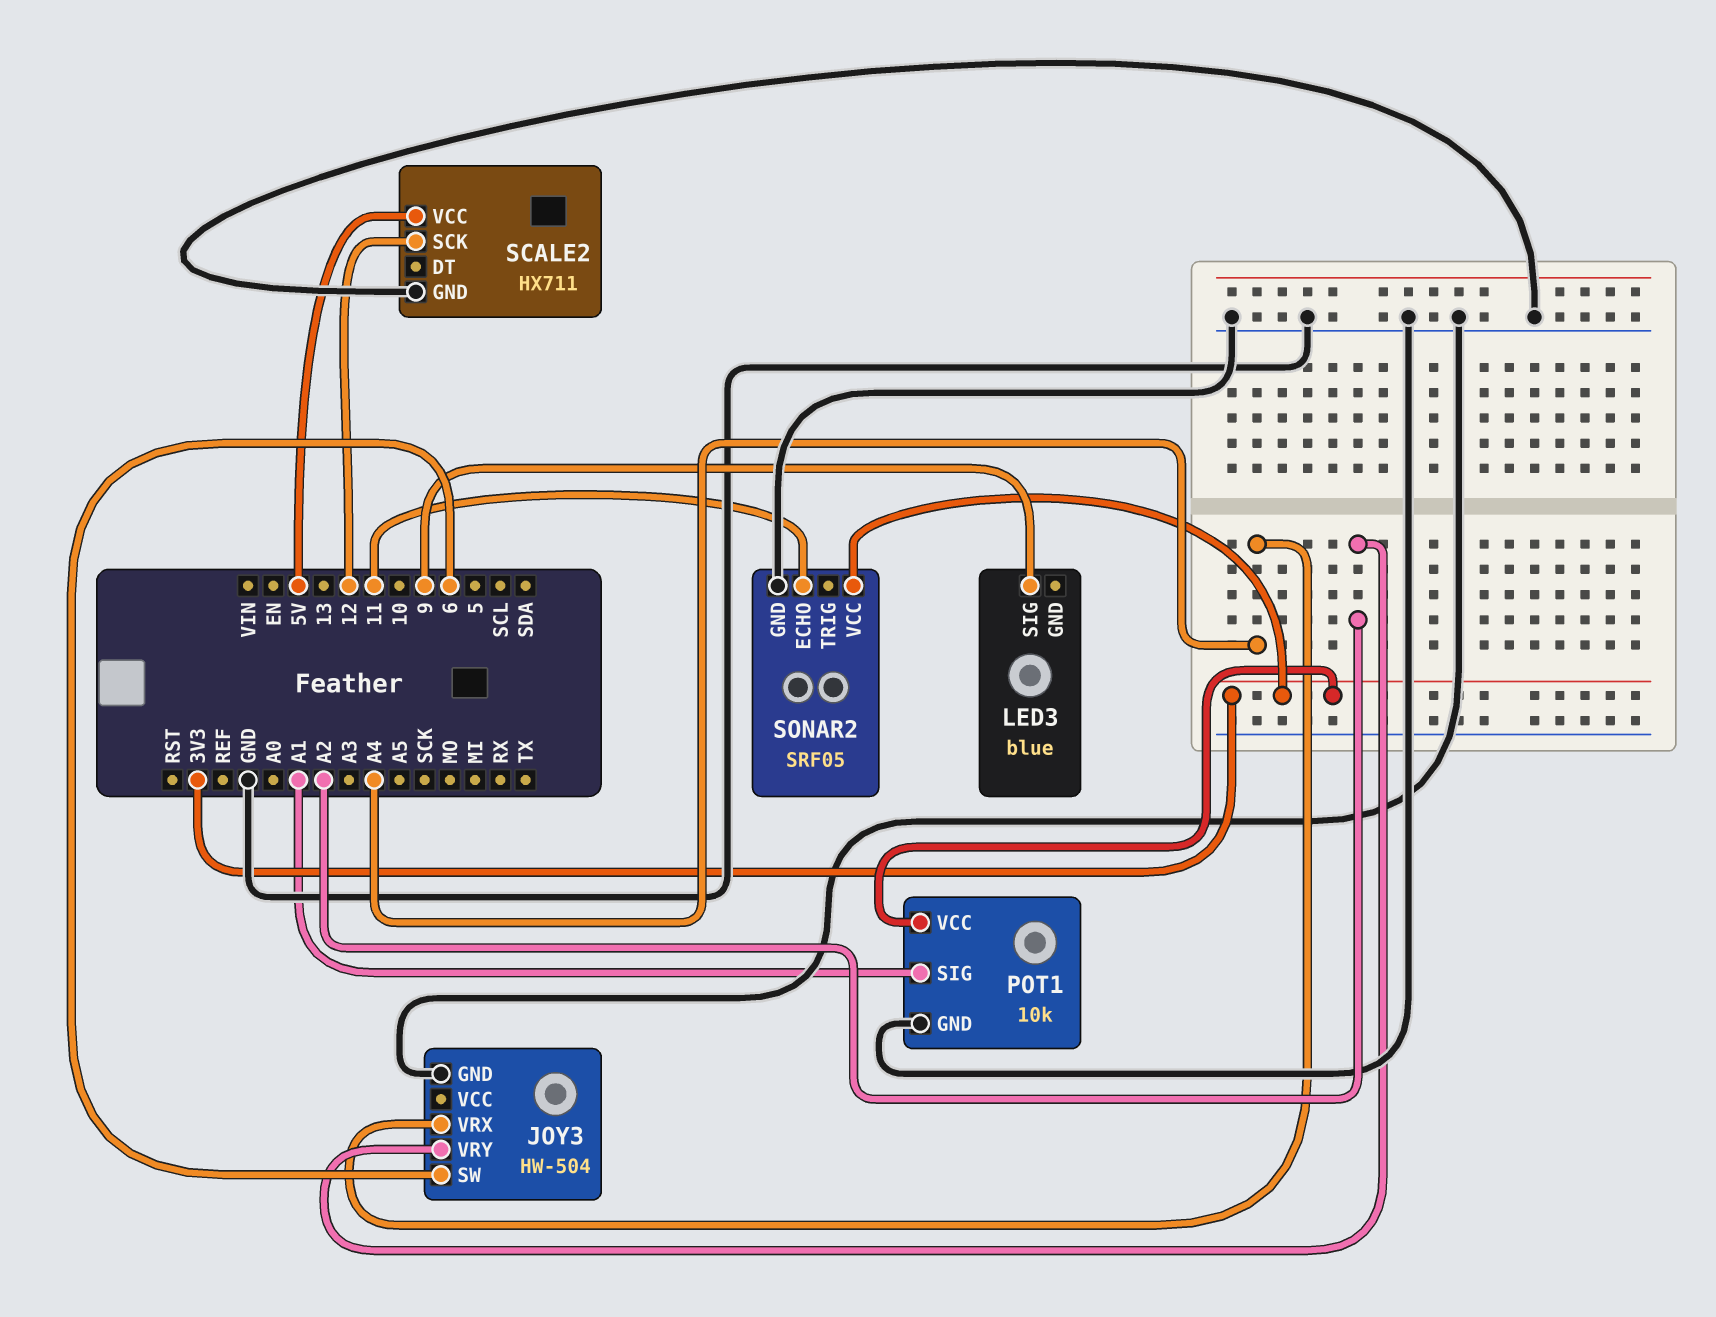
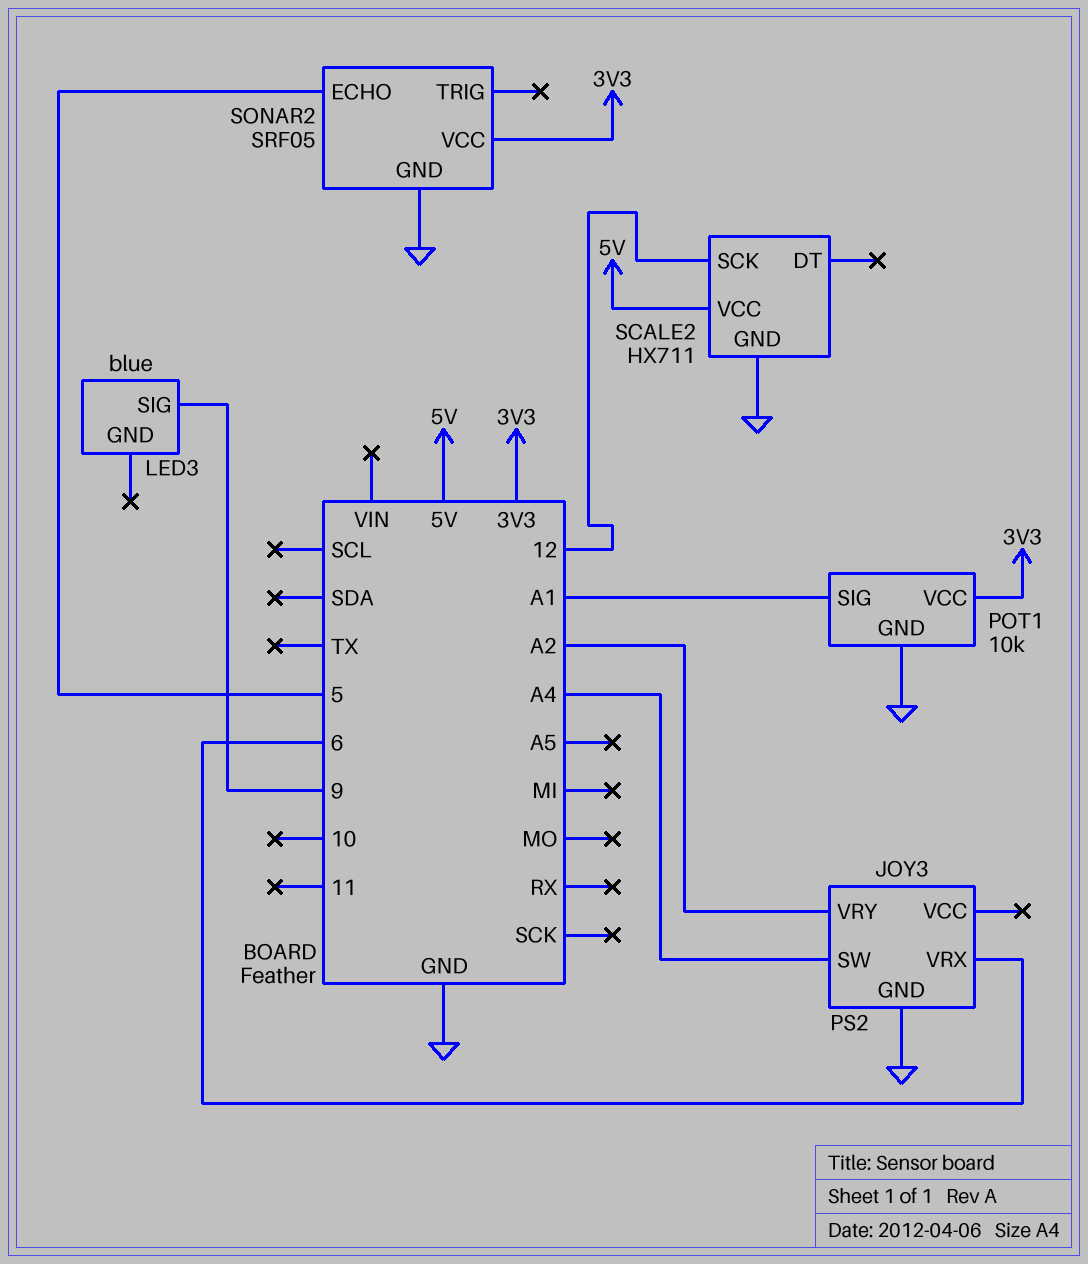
JOY3: HW-504 -> PS2
JOY3 pin SW: 6 -> A4
JOY3 pin VRX: A4 -> 6
SONAR2 pin ECHO: 11 -> 5

